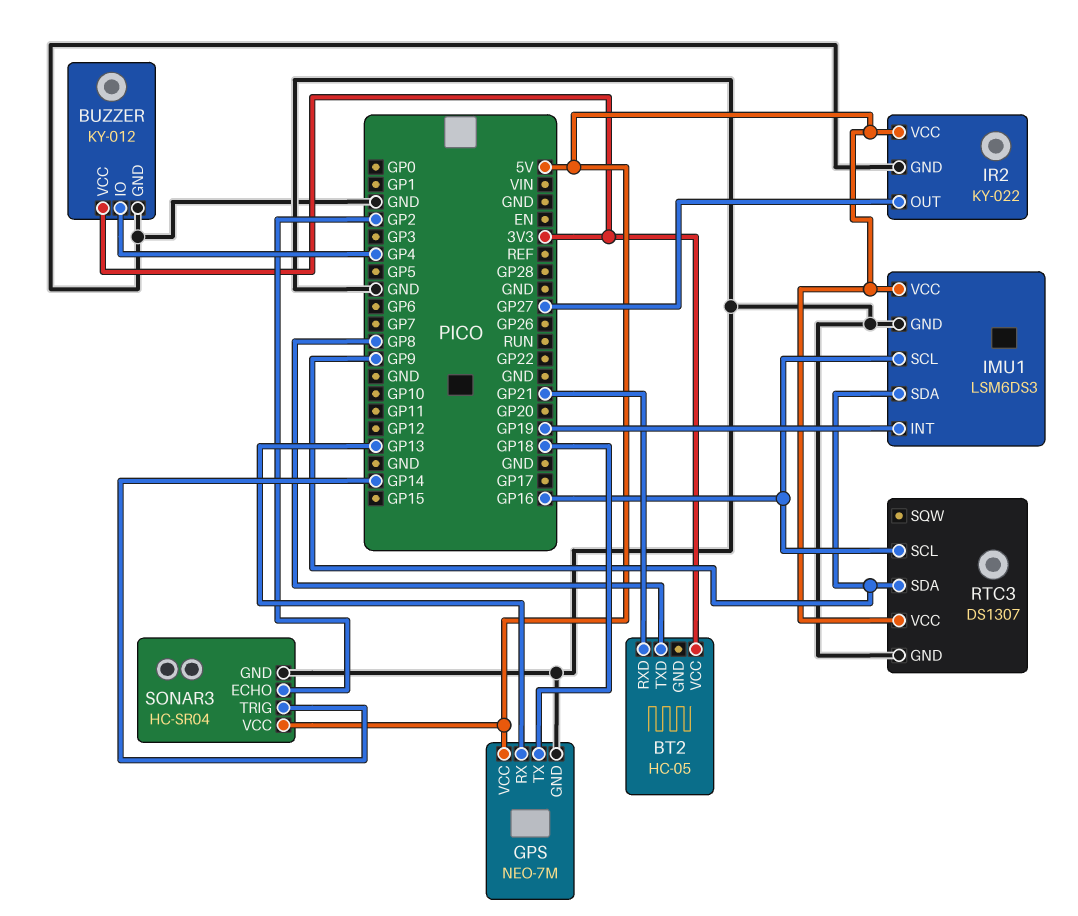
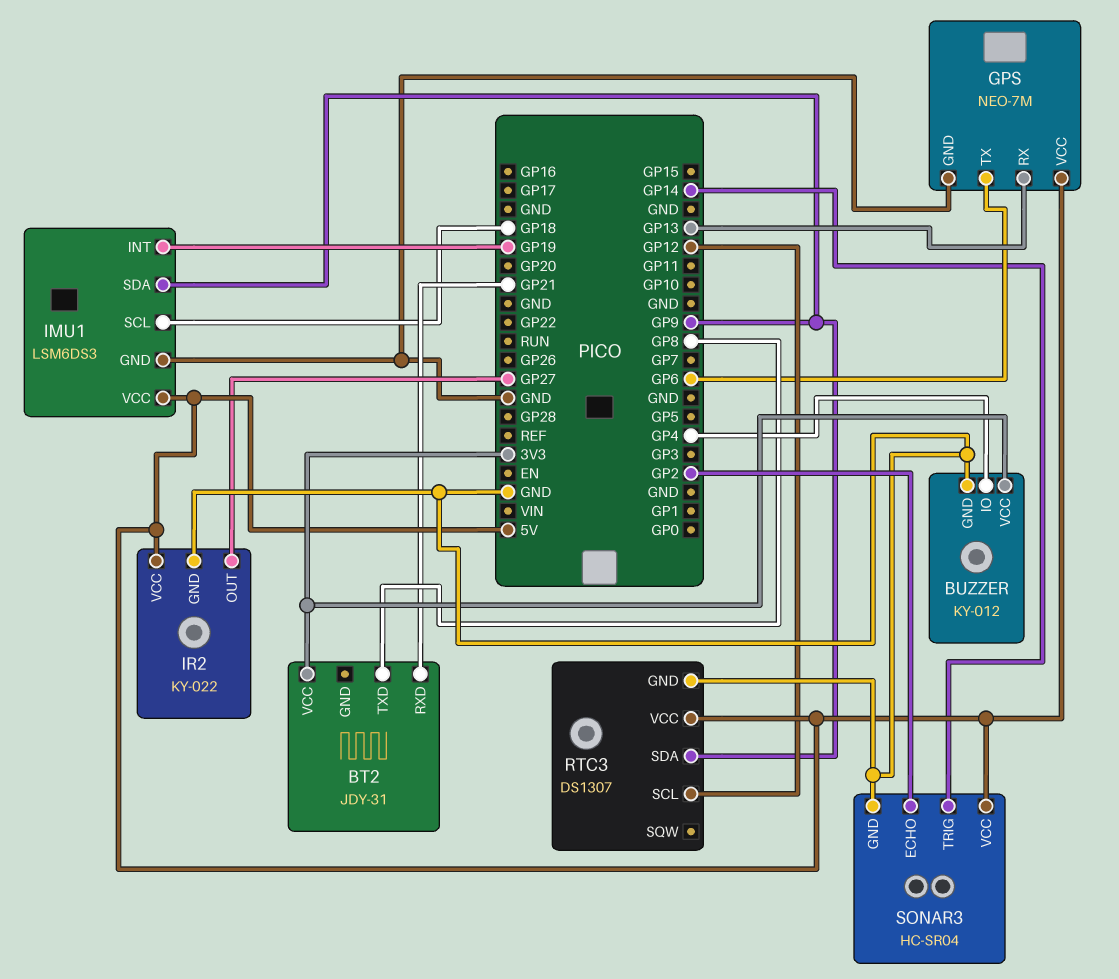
BT2: HC-05 -> JDY-31
GPS pin TX: GP18 -> GP6
IMU1 pin SCL: GP16 -> GP18
RTC3 pin SCL: GP16 -> GP12

